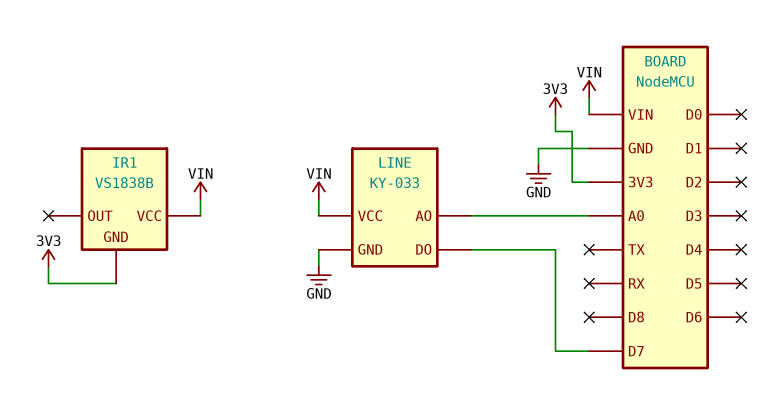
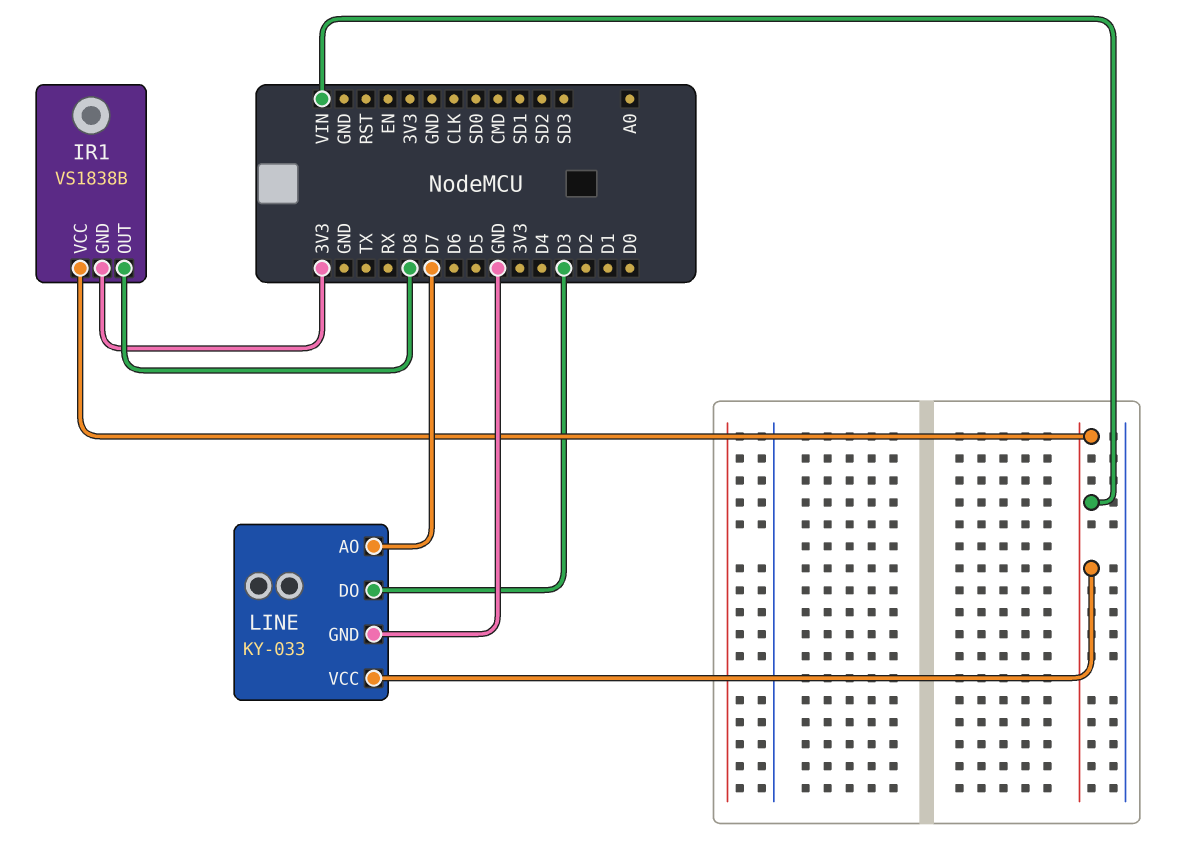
IR1 pin OUT: none -> D8
LINE pin AO: A0 -> D7
LINE pin DO: D7 -> D3

